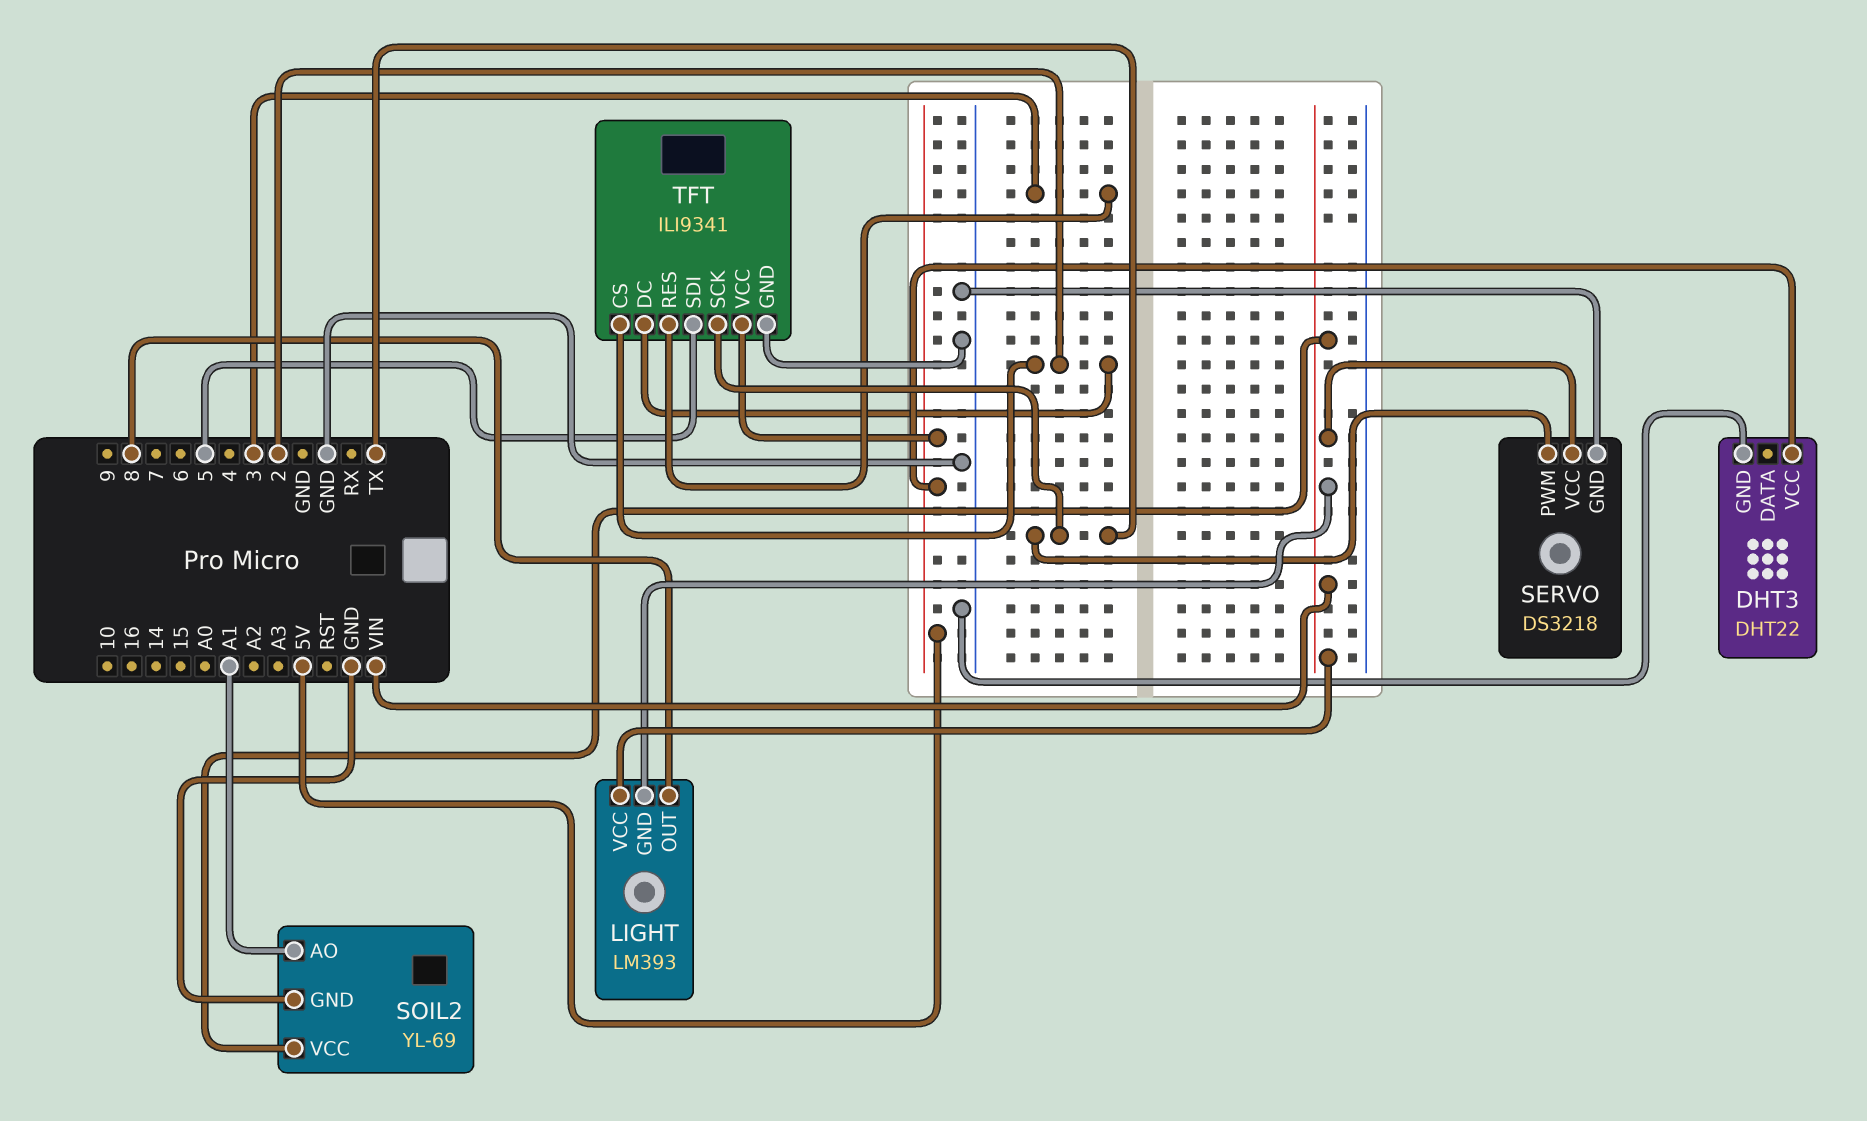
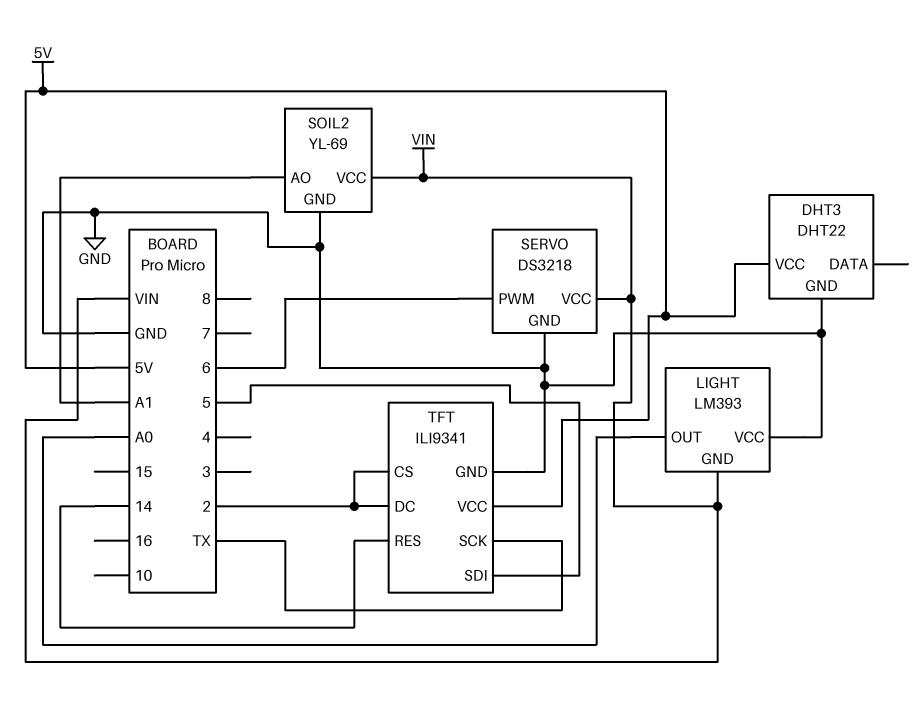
LIGHT pin OUT: 8 -> A0
LIGHT pin VCC: VIN -> GND
SERVO pin PWM: TX -> 6
TFT pin RES: 3 -> 14

